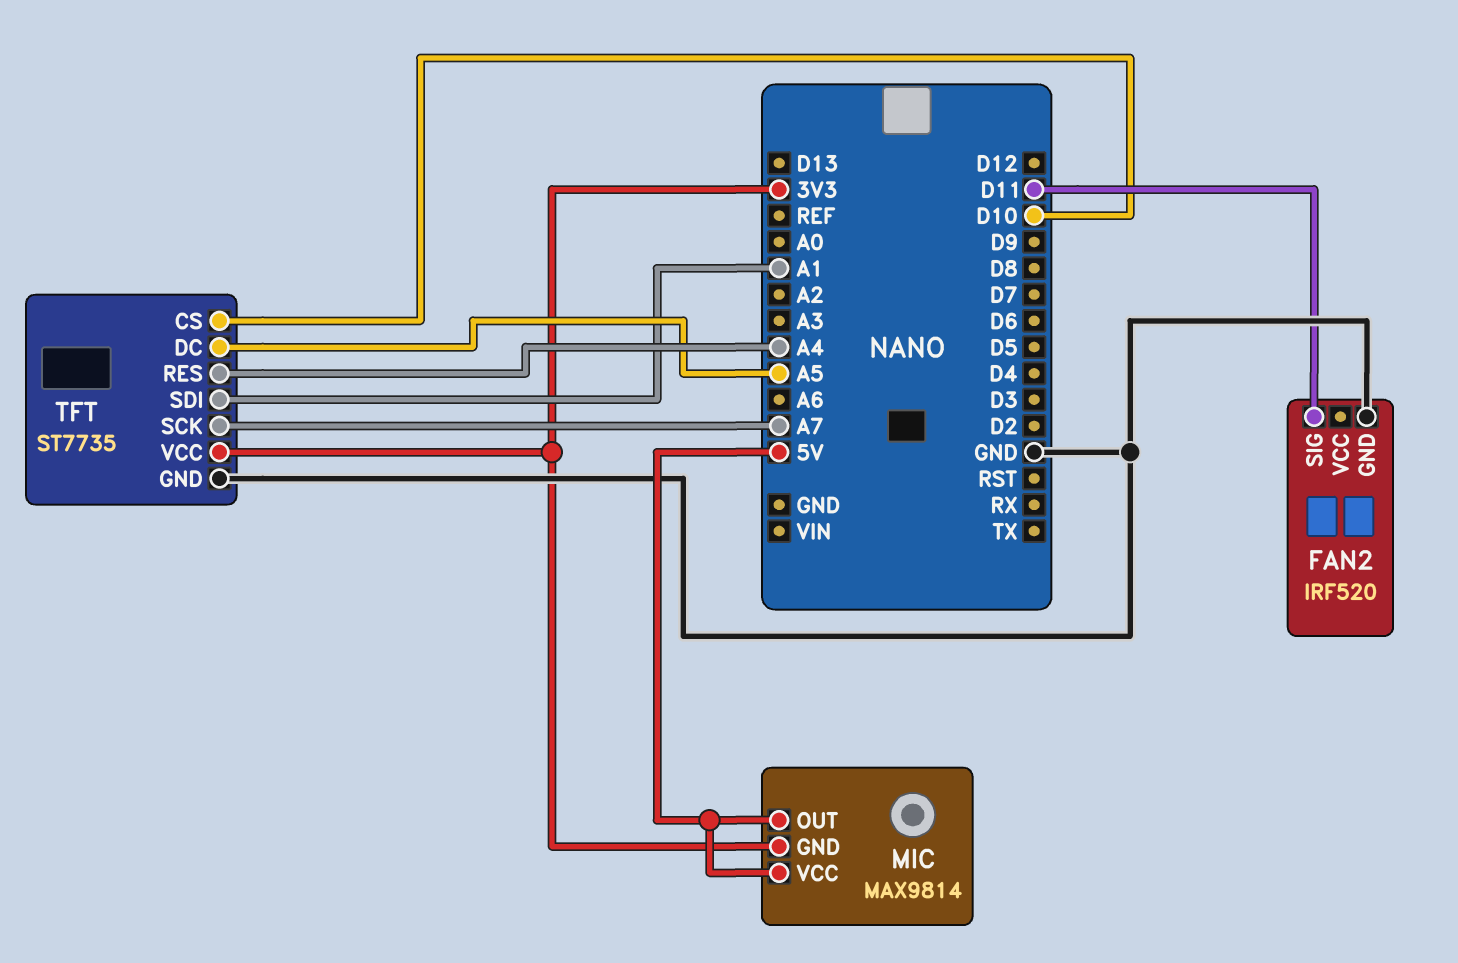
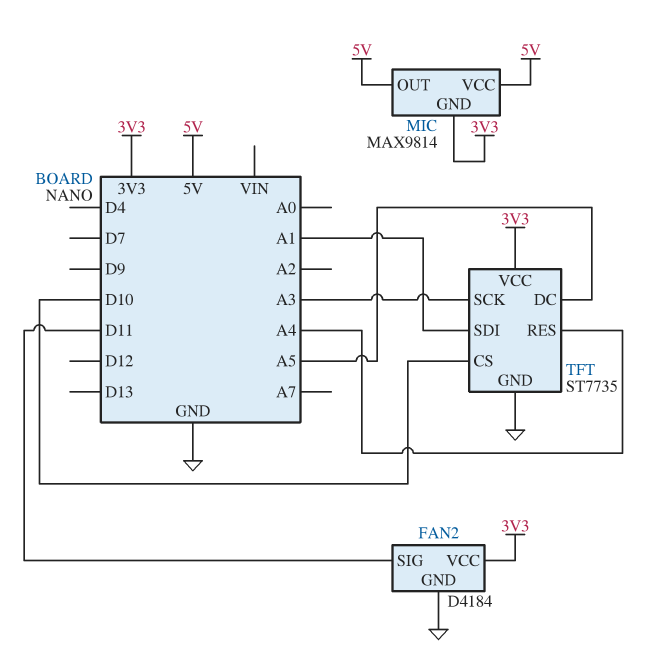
FAN2: IRF520 -> D4184
FAN2 pin VCC: none -> 3V3
TFT pin SCK: A7 -> A3

